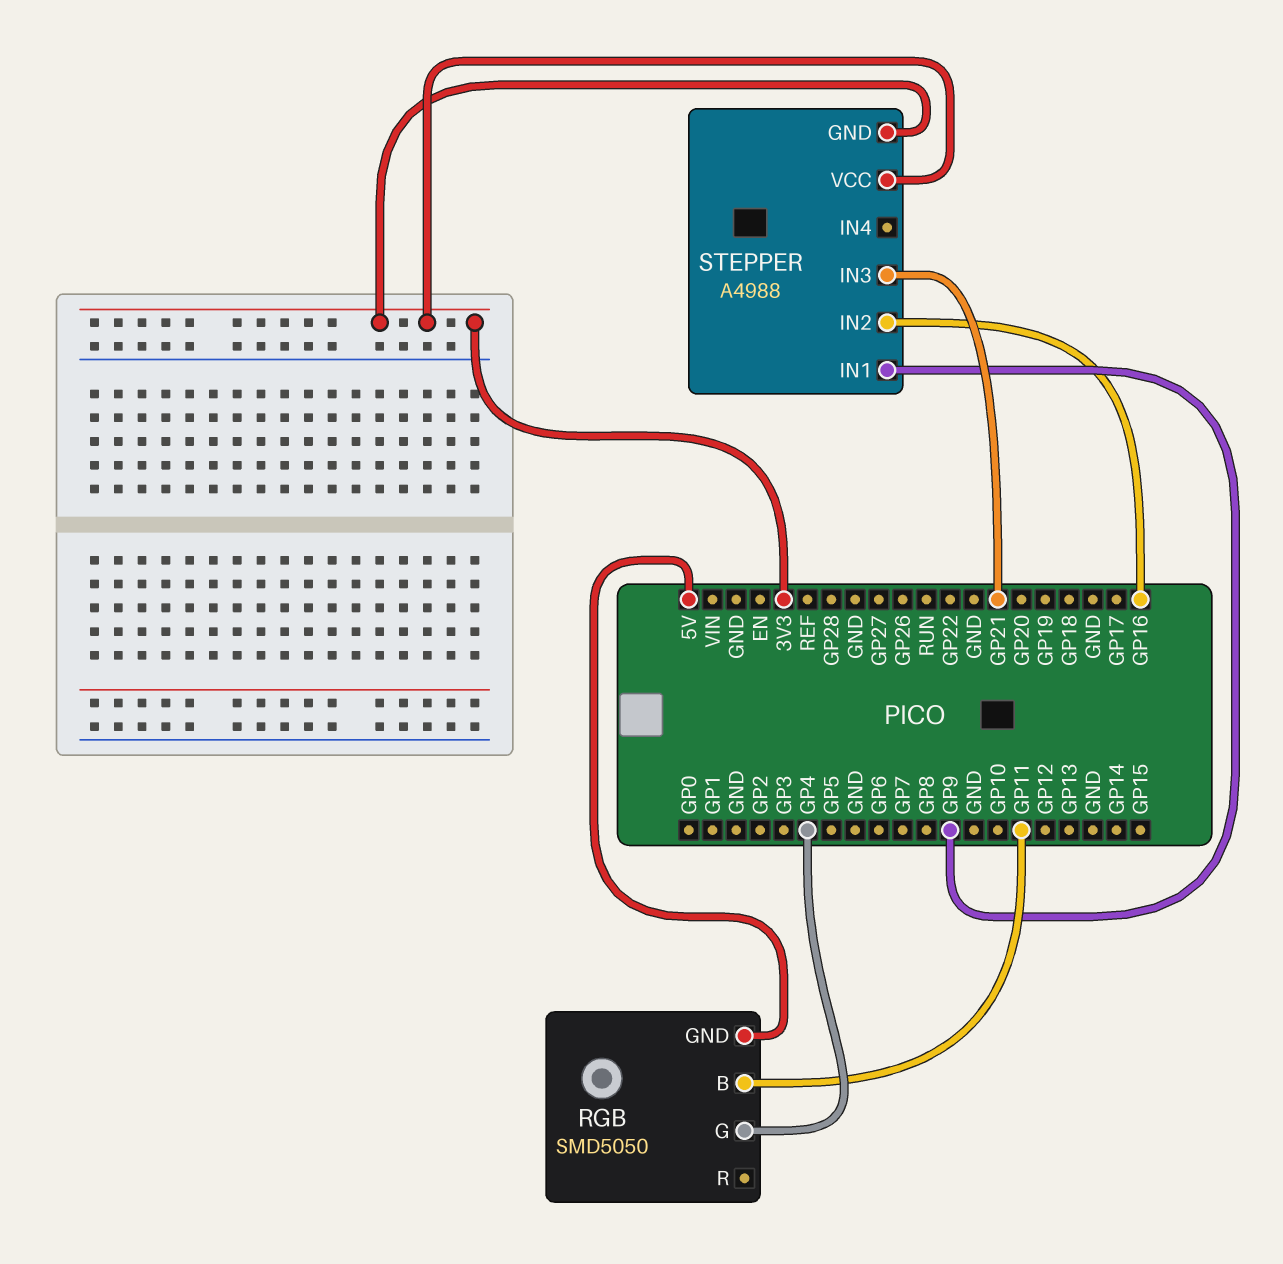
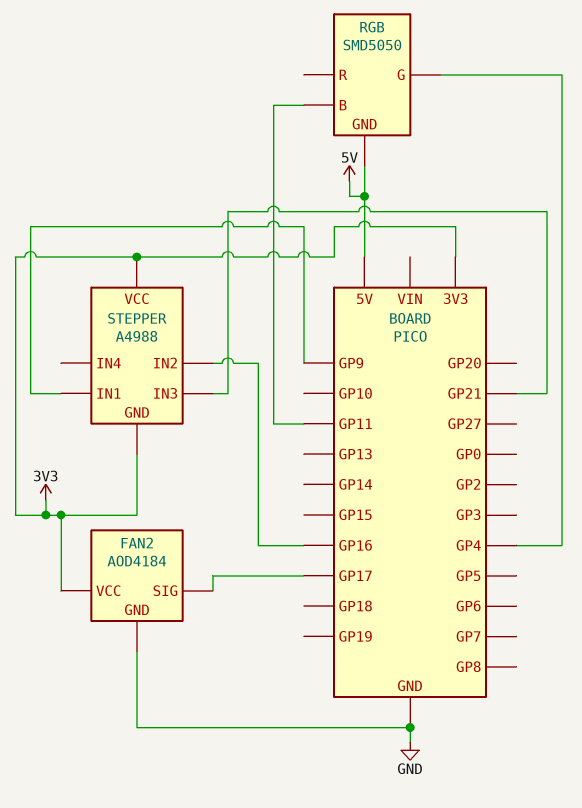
FAN2: none -> AOD4184
FAN2 pin GND: none -> GND
FAN2 pin SIG: none -> GP17
FAN2 pin VCC: none -> 3V3

